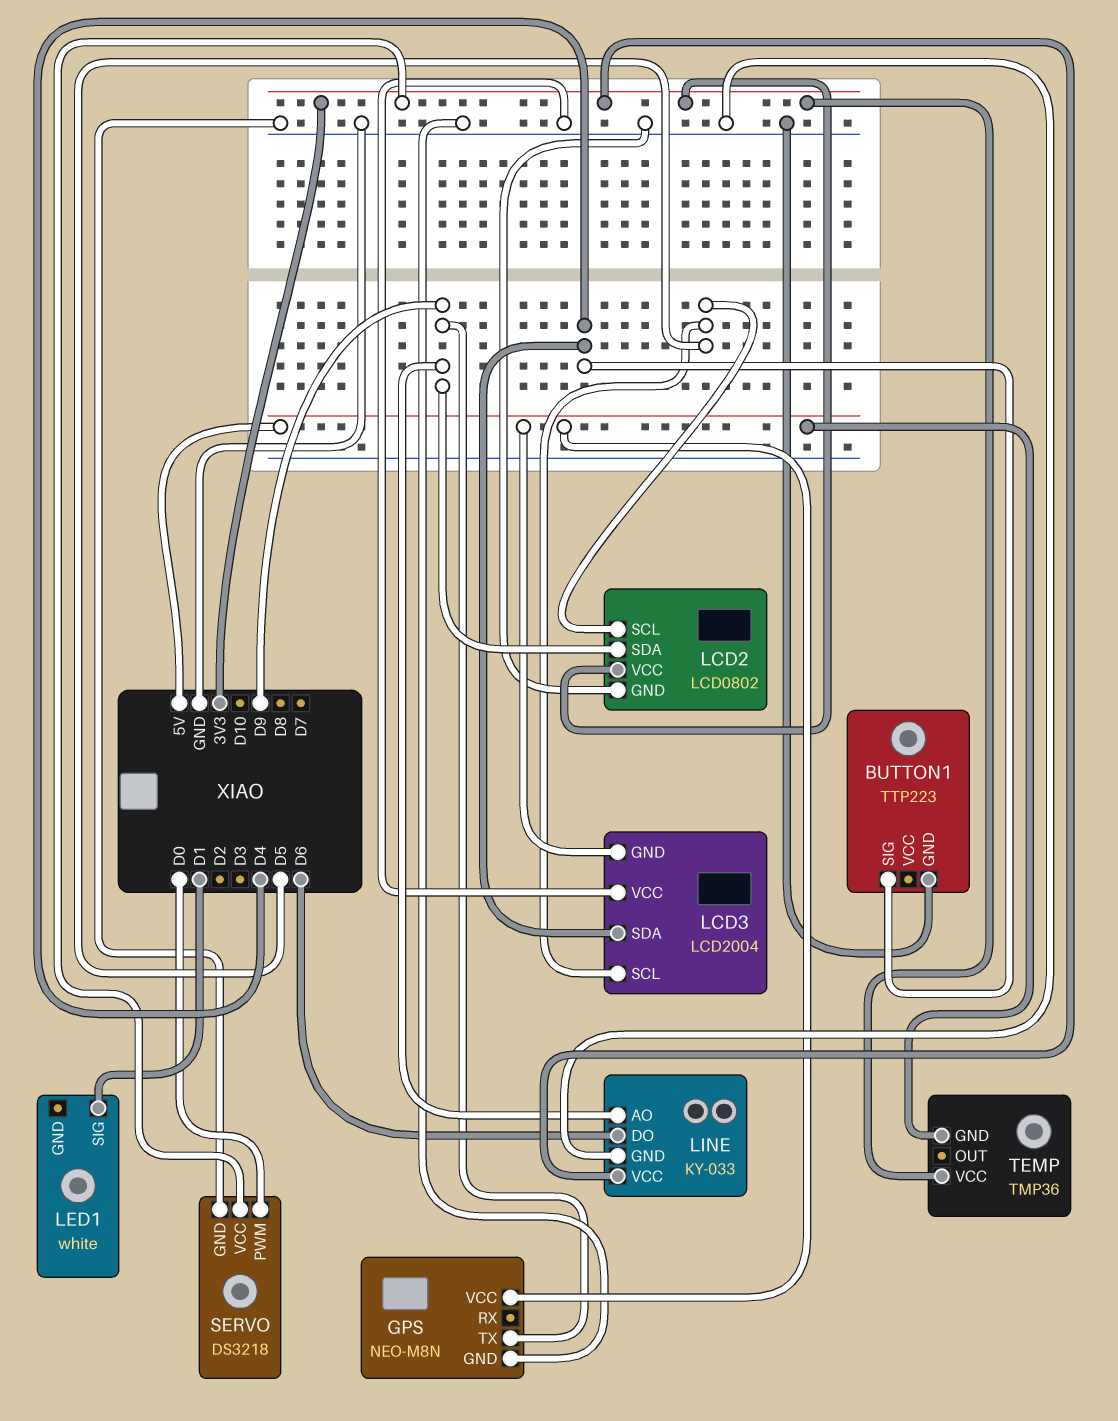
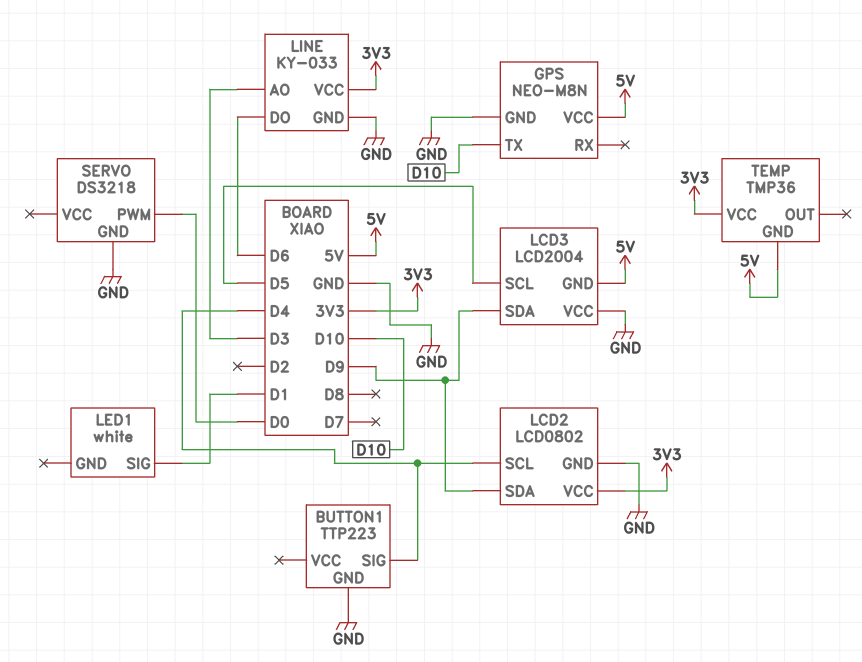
GPS pin TX: D9 -> D10
LCD2 pin SCL: D5 -> D4
LCD3 pin SDA: D4 -> D9
LINE pin AO: D9 -> D3
SERVO pin VCC: 3V3 -> none

